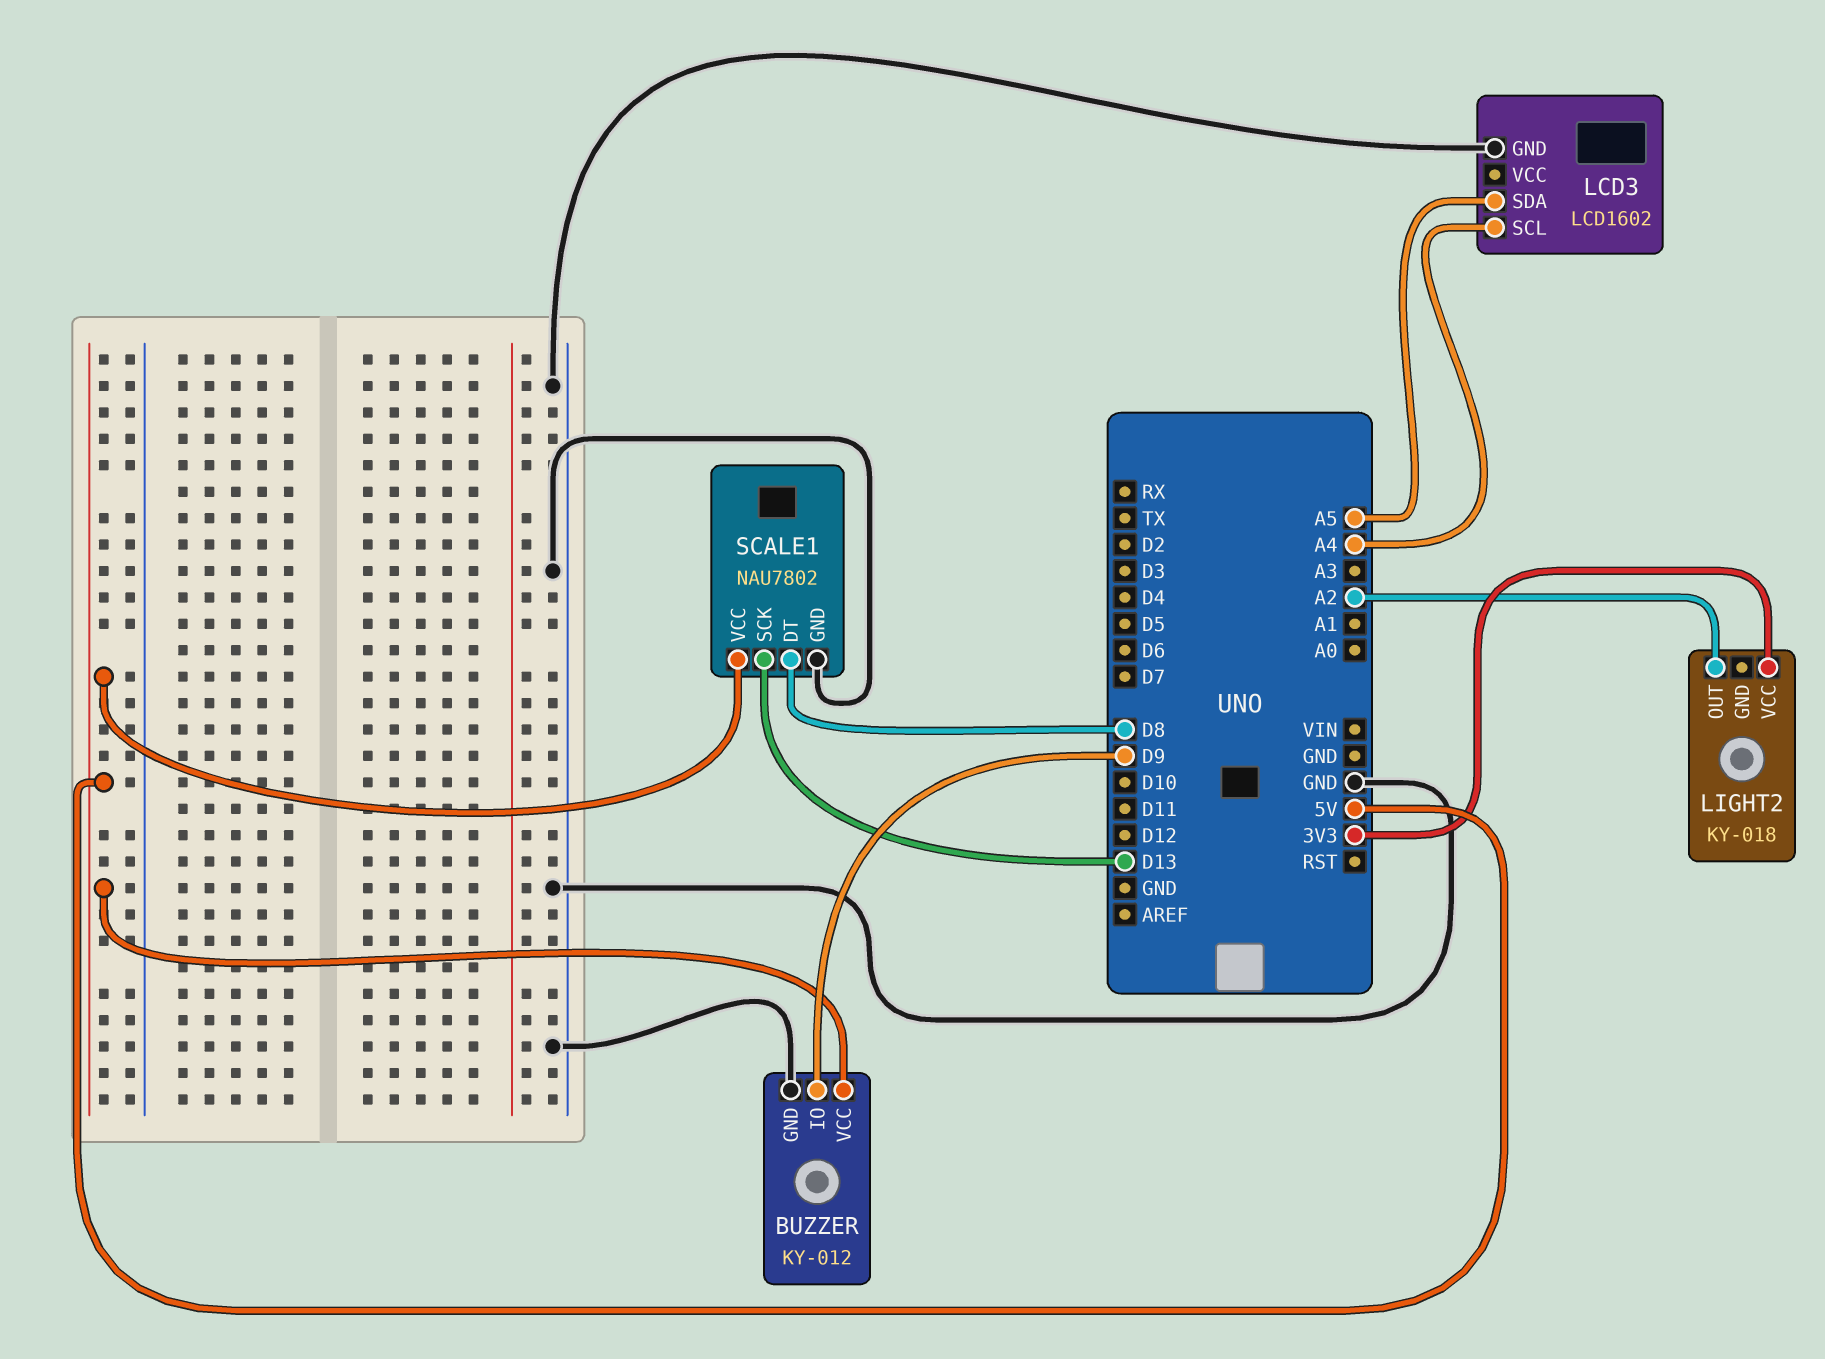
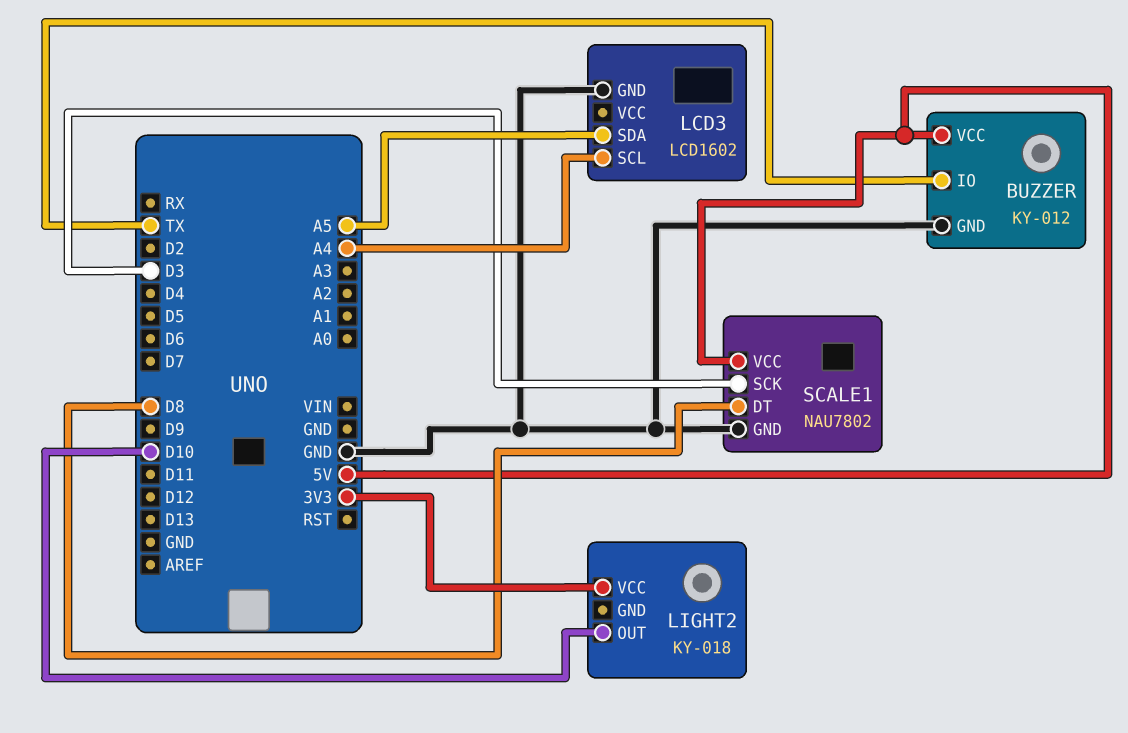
BUZZER pin IO: D9 -> TX
LIGHT2 pin OUT: A2 -> D10
SCALE1 pin SCK: D13 -> D3

